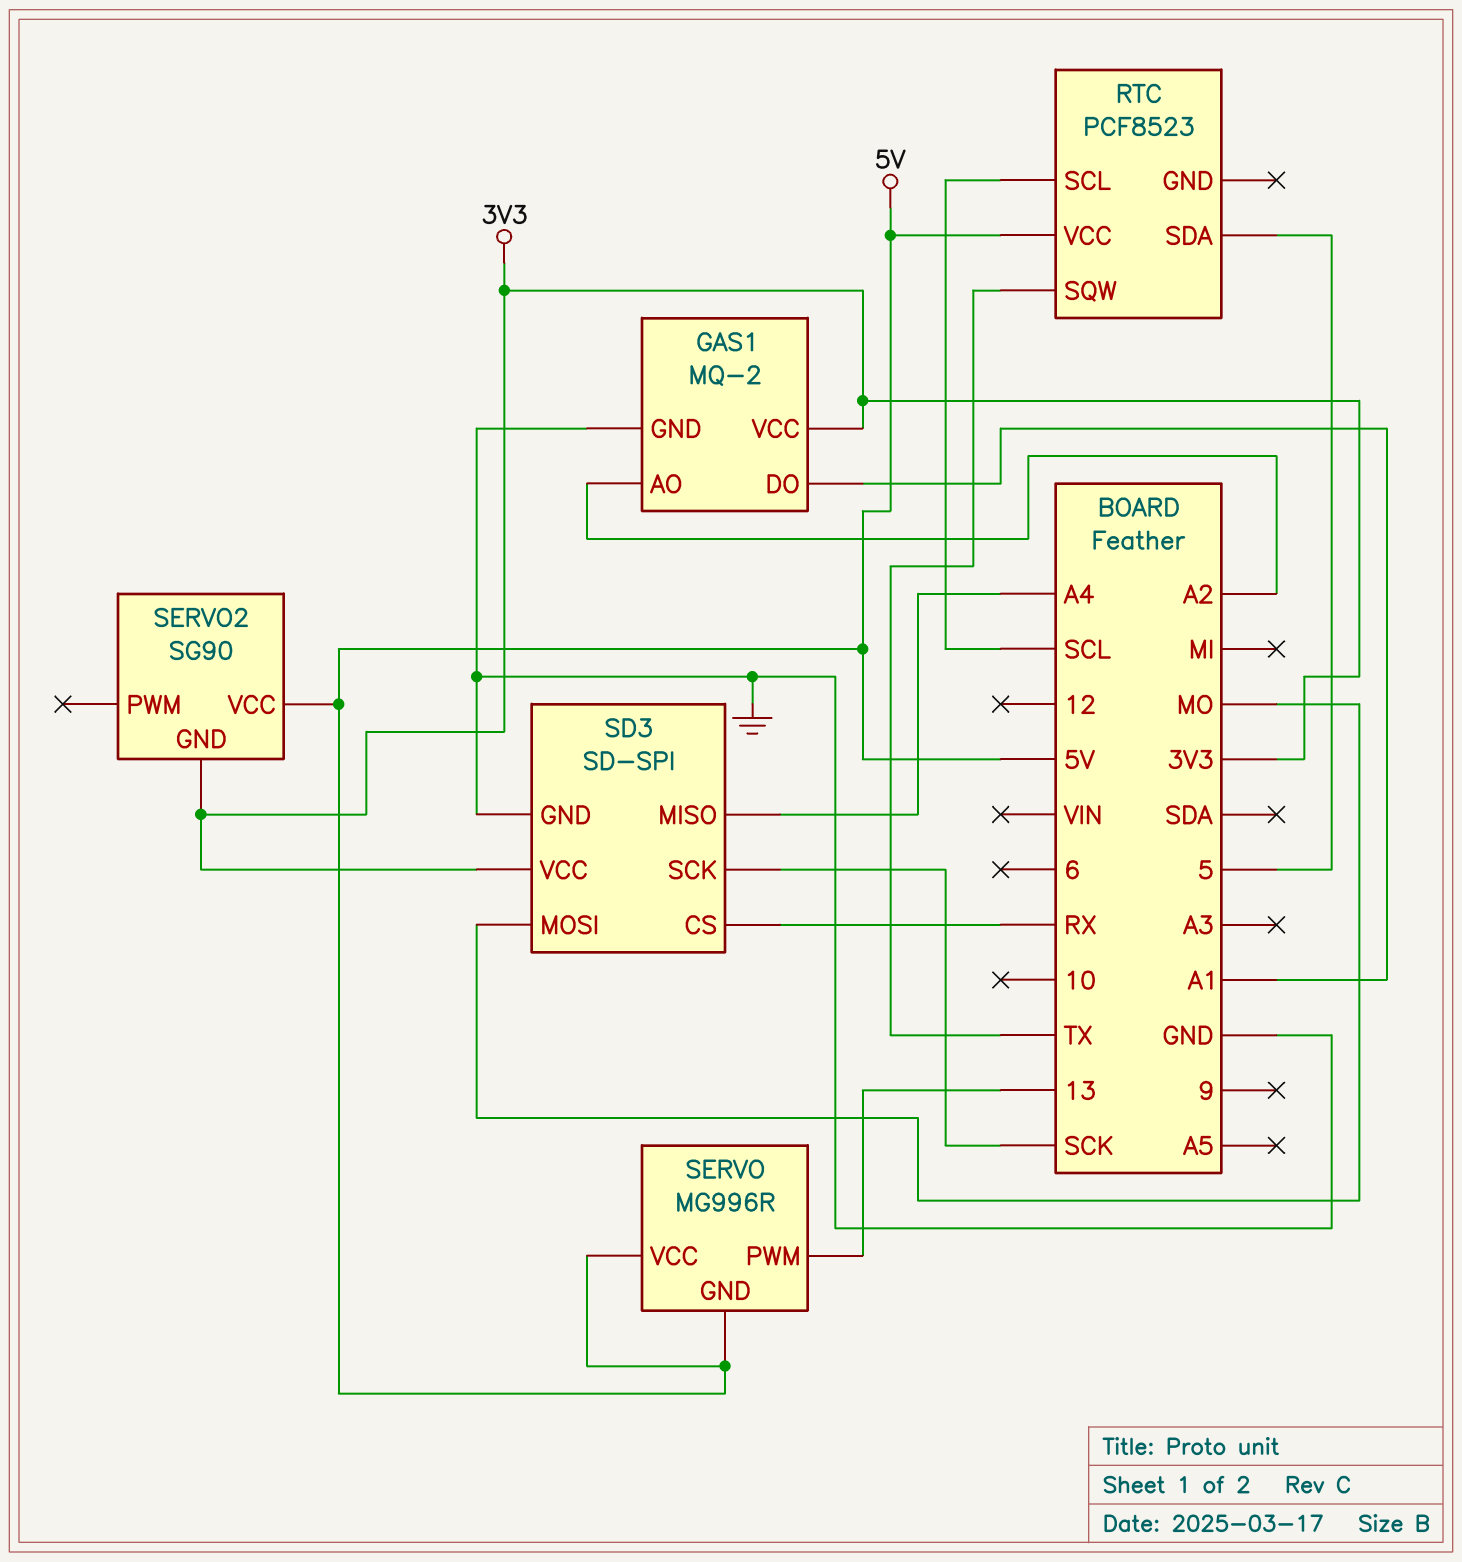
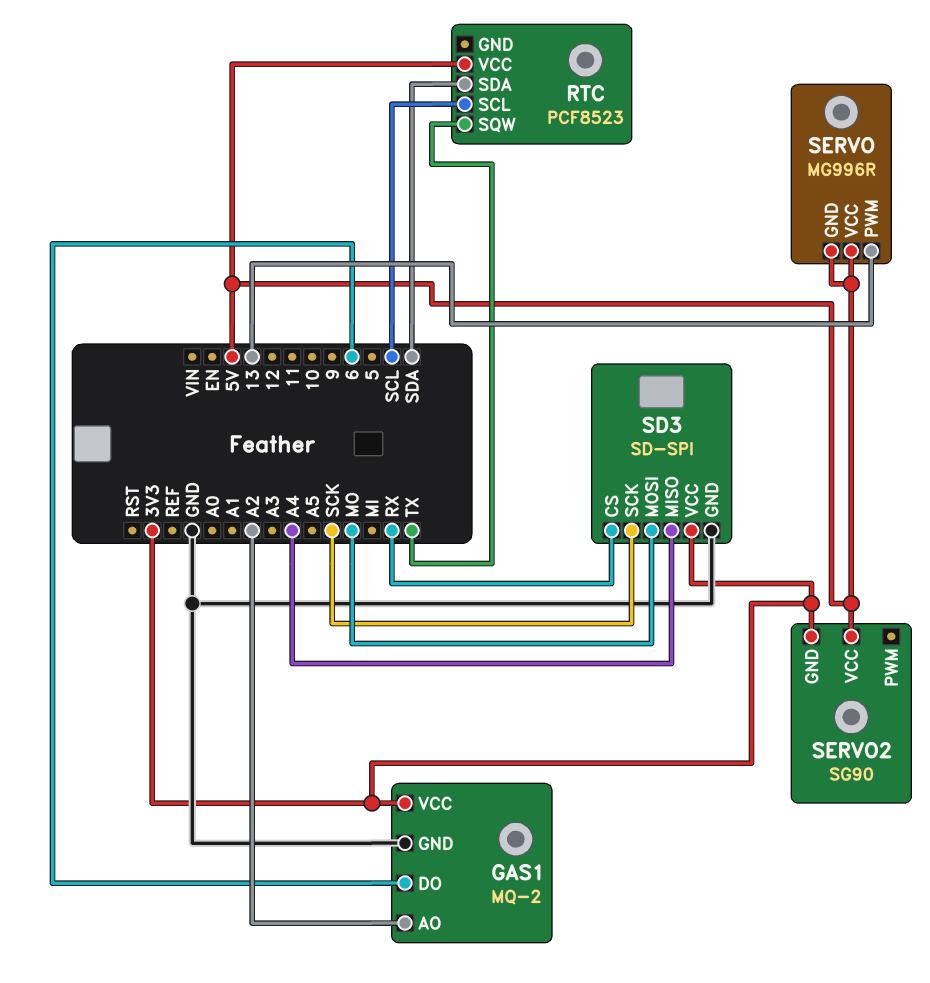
GAS1 pin DO: A1 -> 6
RTC pin SDA: 5 -> SDA

